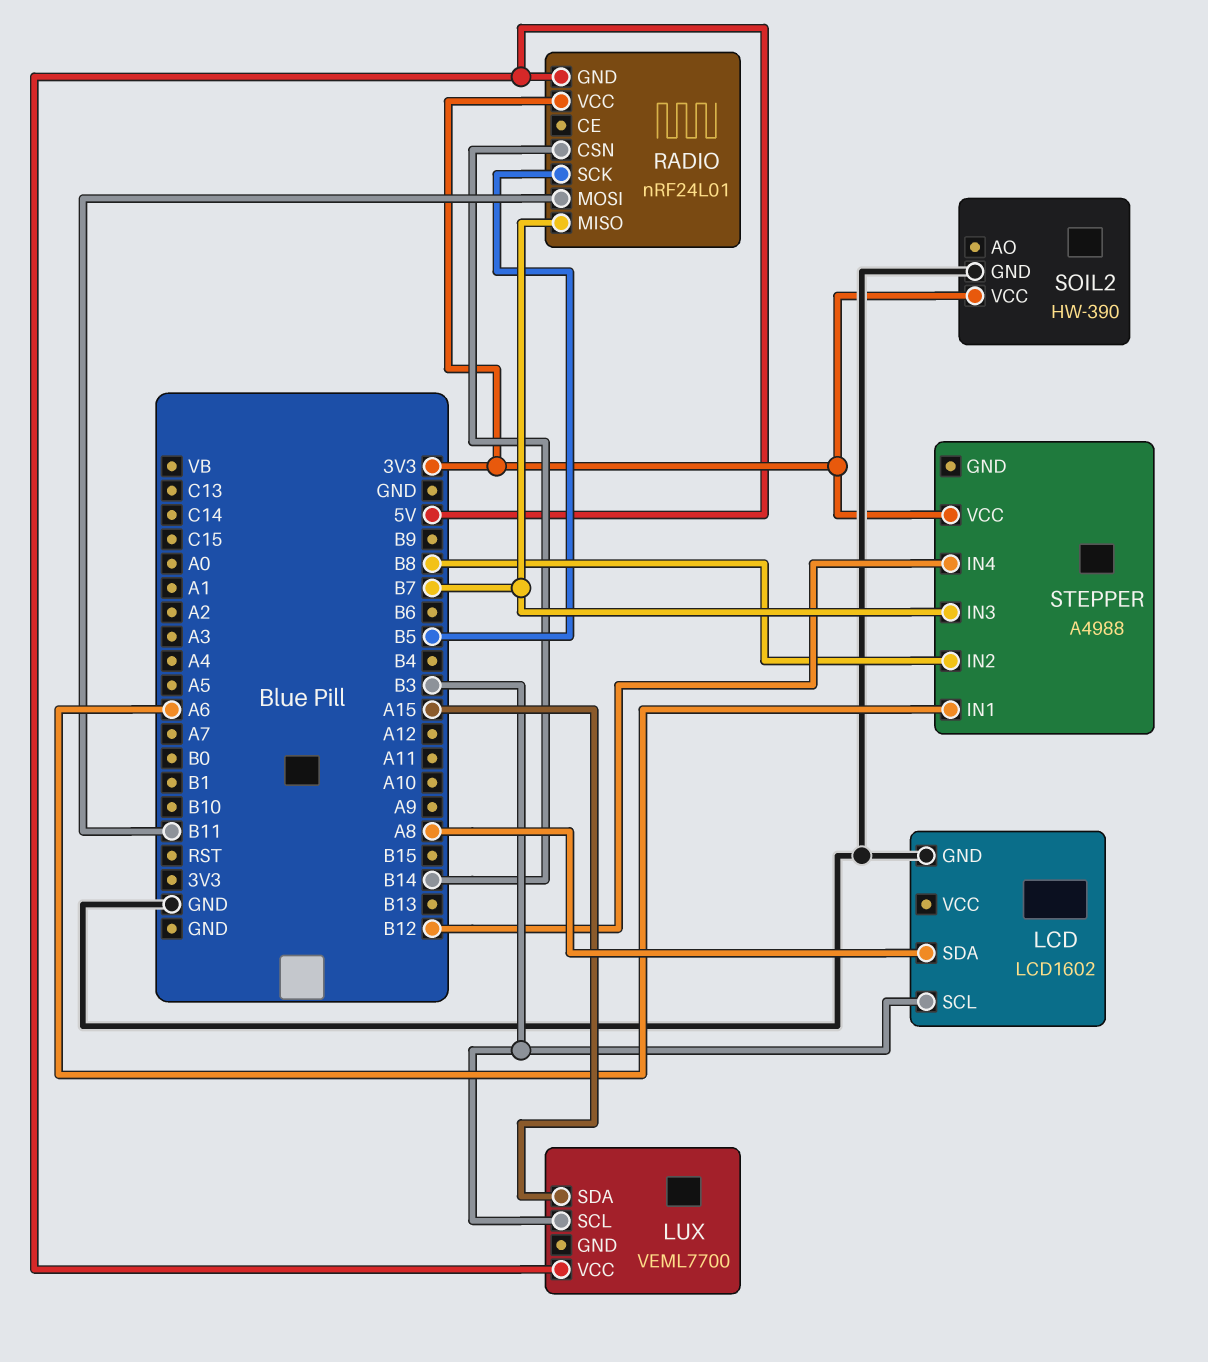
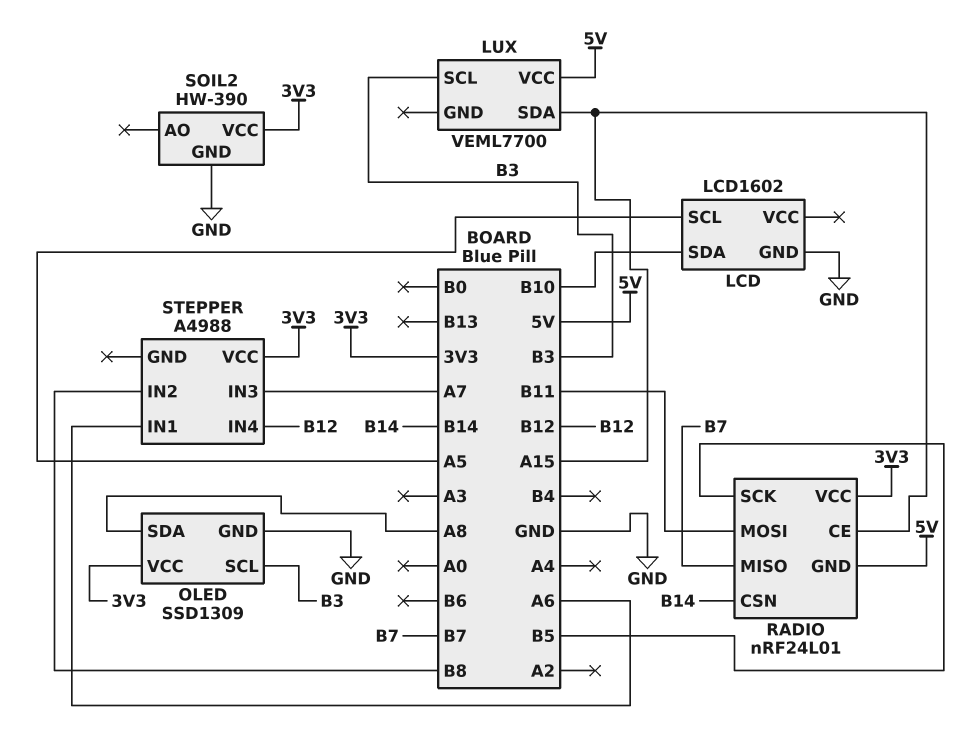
LCD pin SCL: B3 -> A5
LCD pin SDA: A8 -> B10
OLED: none -> SSD1309
OLED pin GND: none -> GND
OLED pin SCL: none -> B3
OLED pin SDA: none -> A8
OLED pin VCC: none -> 3V3
RADIO pin CE: none -> A15
STEPPER pin IN3: B7 -> A7

